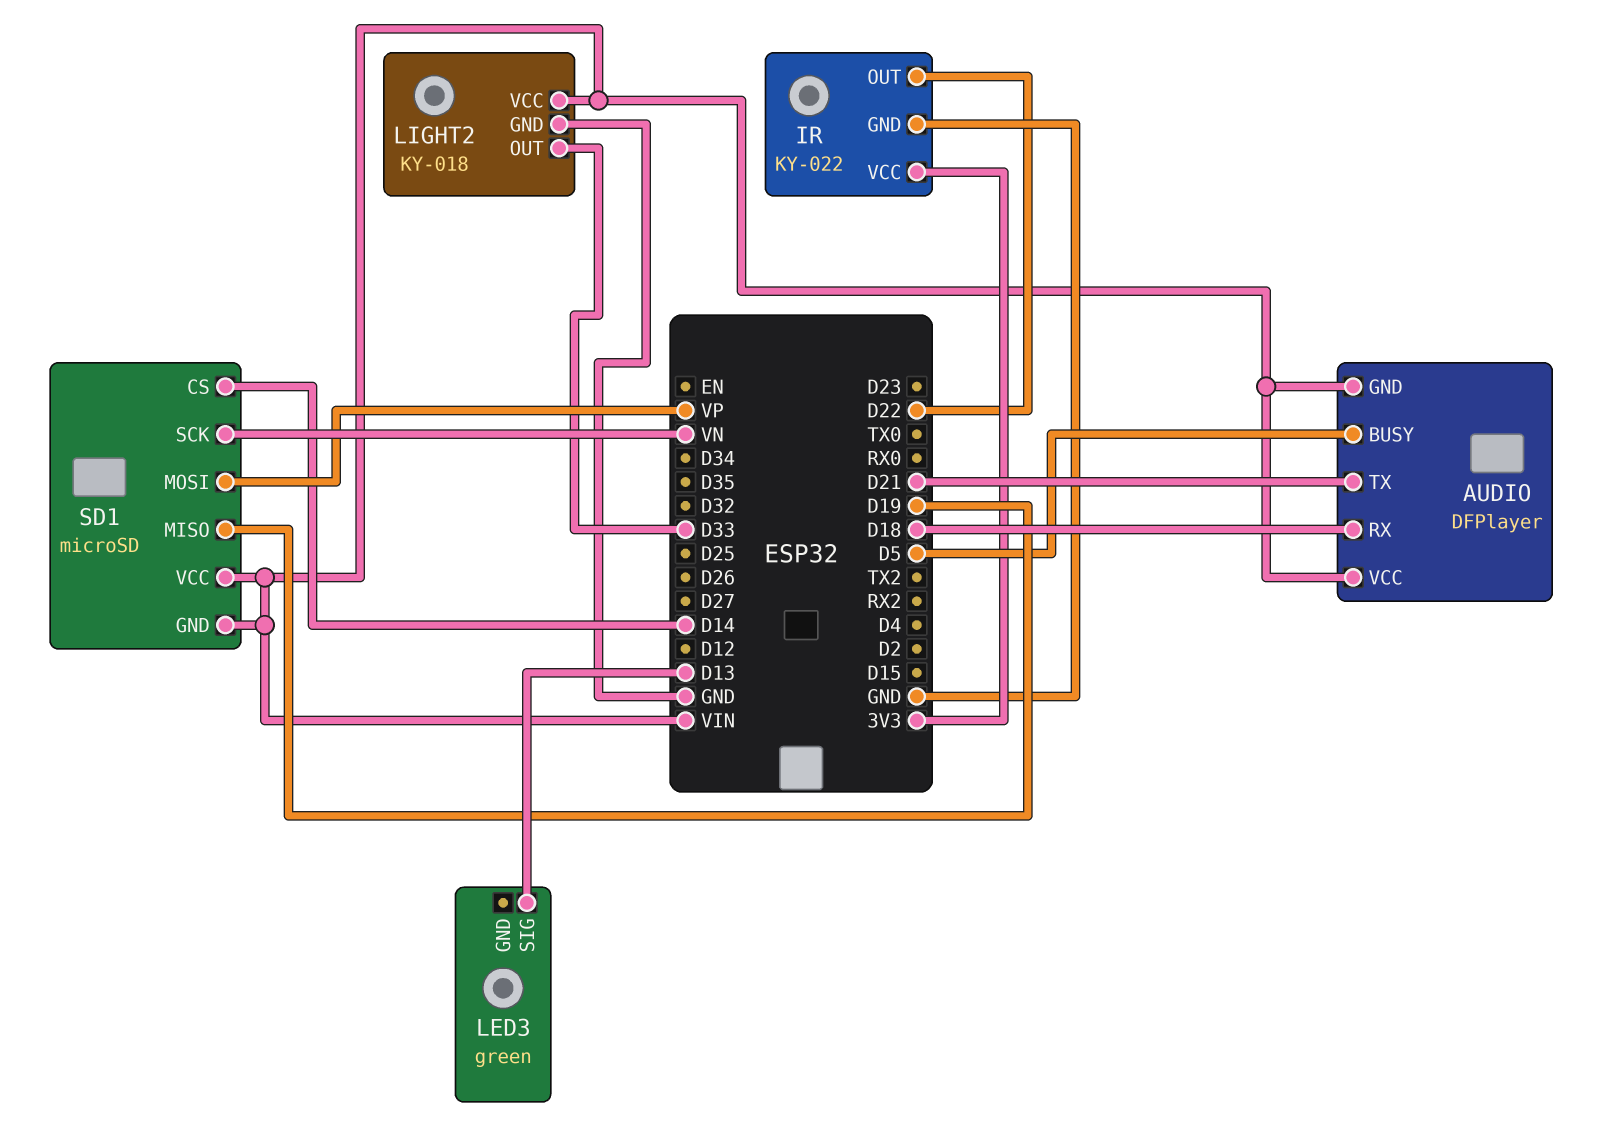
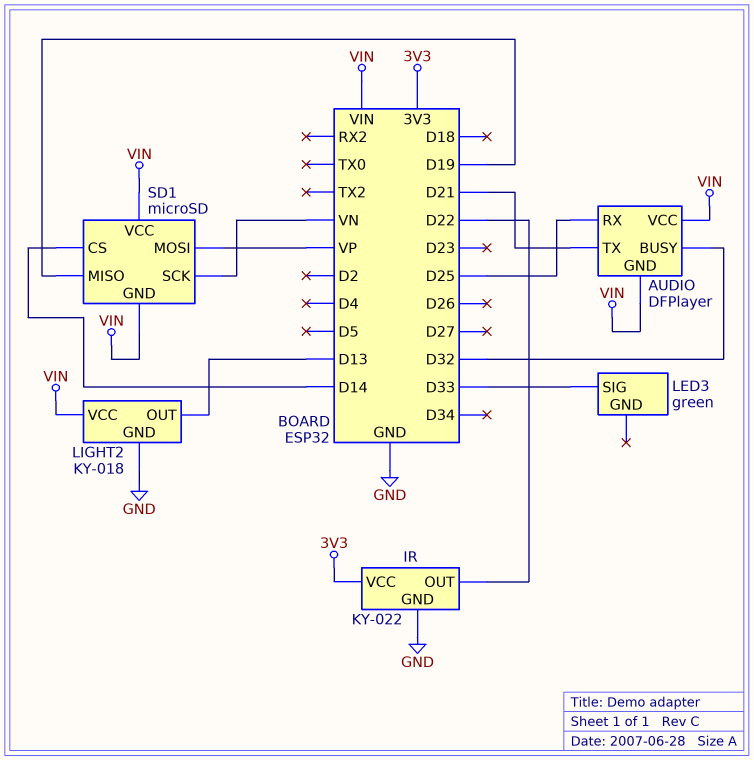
AUDIO pin BUSY: D5 -> D32
AUDIO pin RX: D18 -> D25
LED3 pin SIG: D13 -> D33
LIGHT2 pin OUT: D33 -> D13

